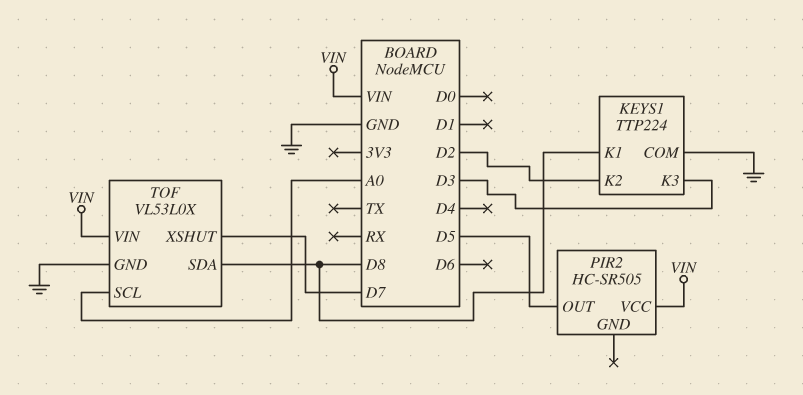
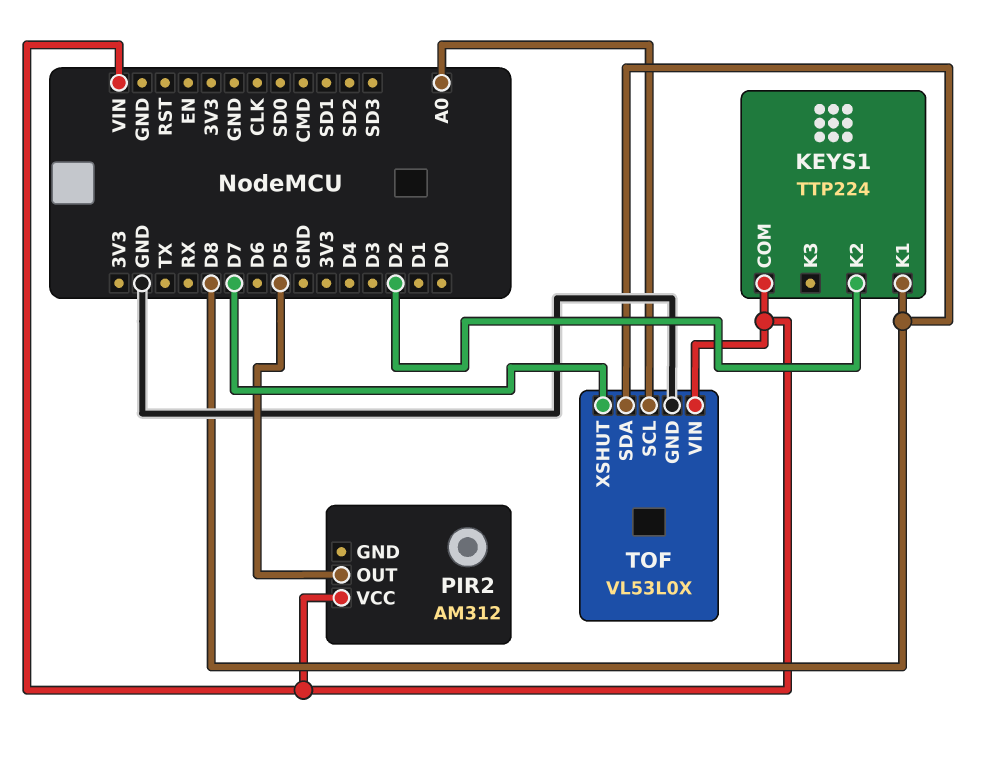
KEYS1 pin COM: GND -> VIN
KEYS1 pin K3: D3 -> none
PIR2: HC-SR505 -> AM312

